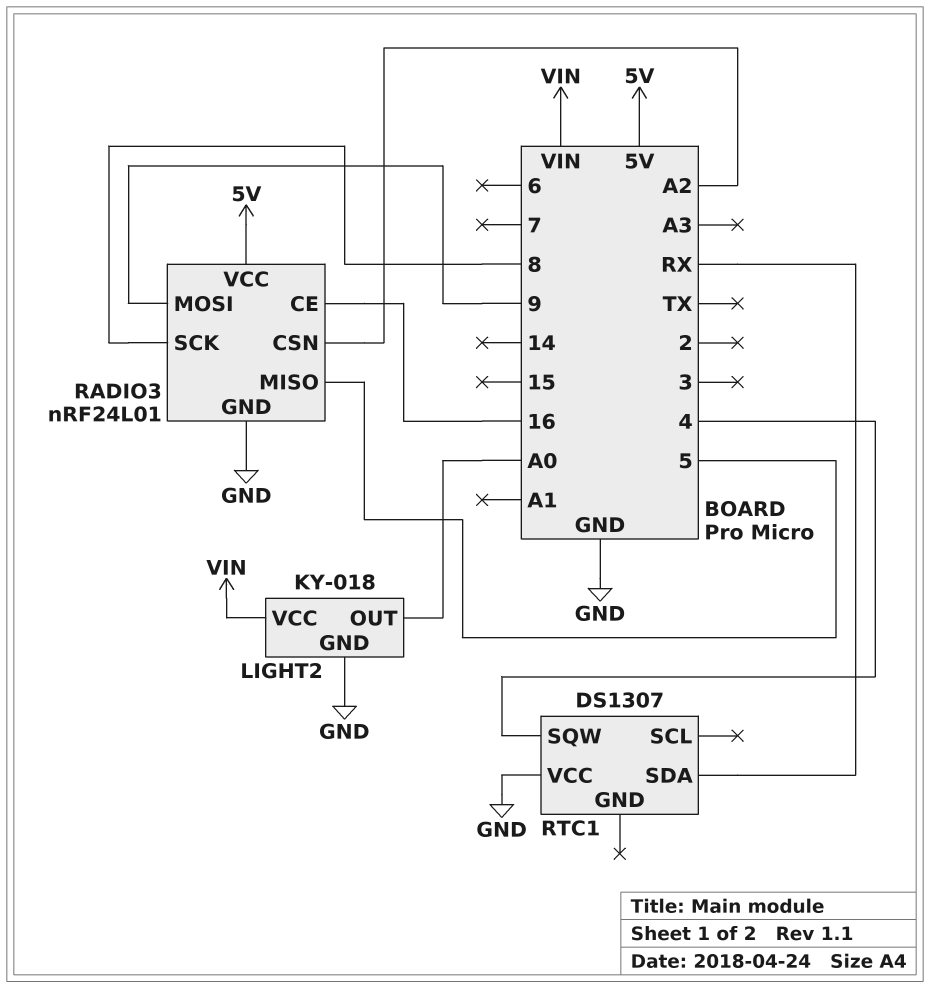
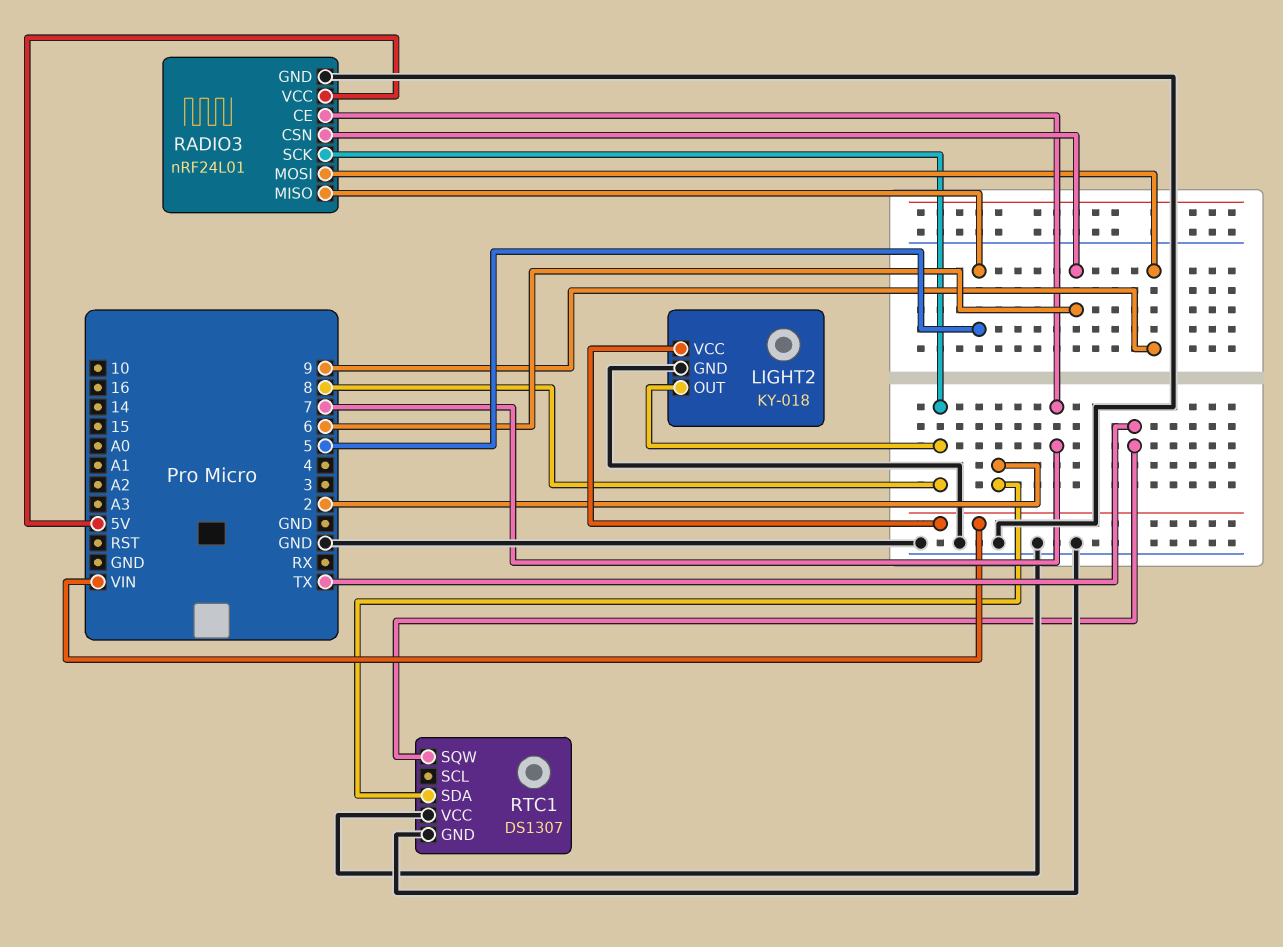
LIGHT2 pin OUT: A0 -> 8
RADIO3 pin CE: 16 -> 7
RADIO3 pin CSN: A2 -> 6
RTC1 pin GND: none -> GND
RTC1 pin SDA: RX -> 2
RTC1 pin SQW: 4 -> TX

